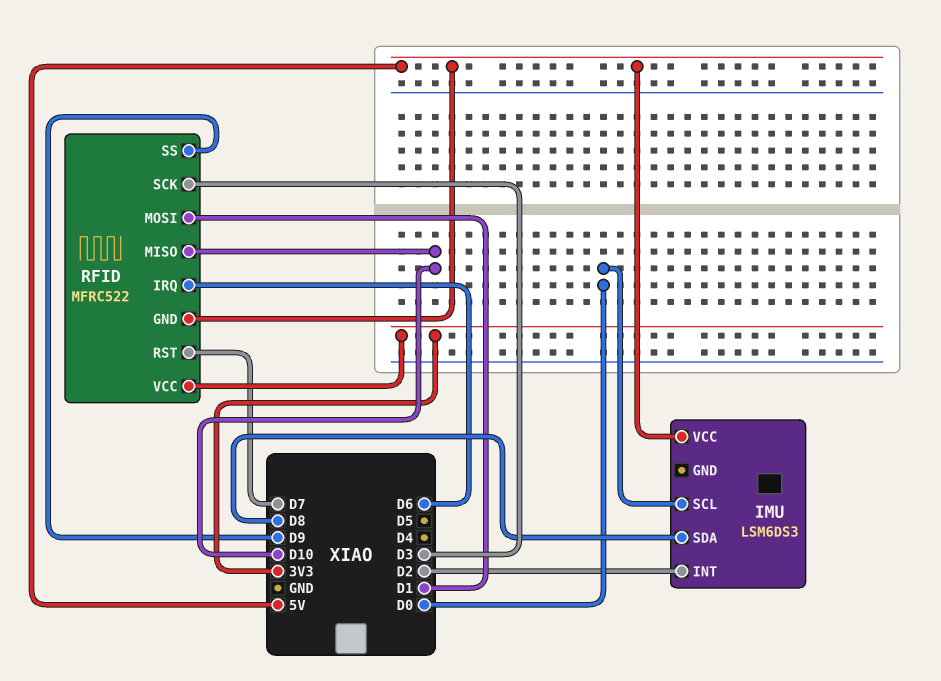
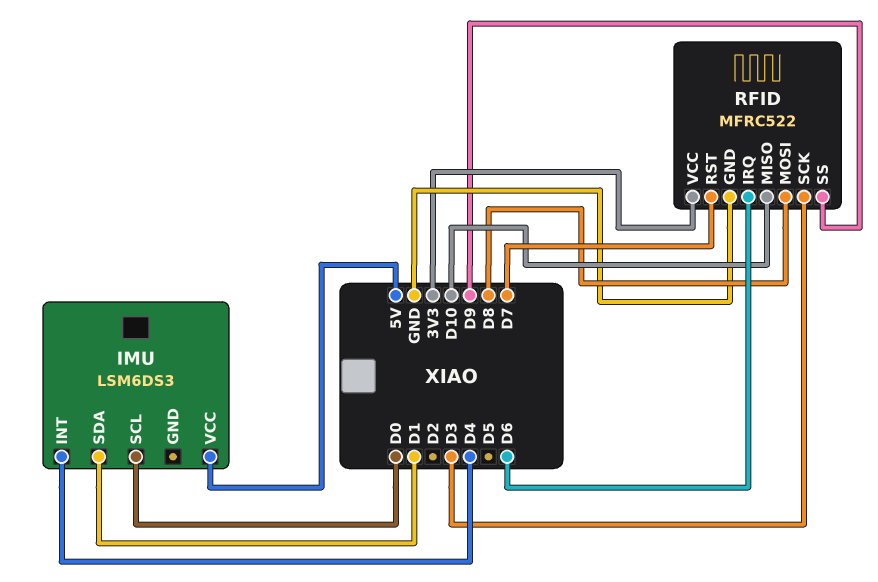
IMU pin INT: D2 -> D4
IMU pin SDA: D8 -> D1
RFID pin GND: 5V -> GND
RFID pin MOSI: D1 -> D8

